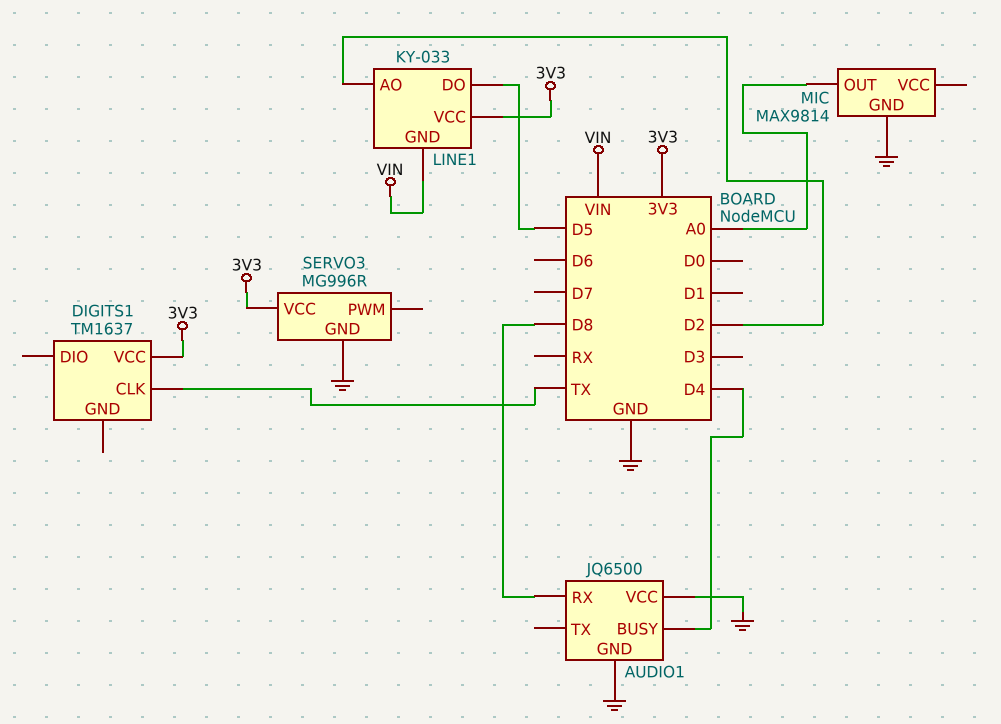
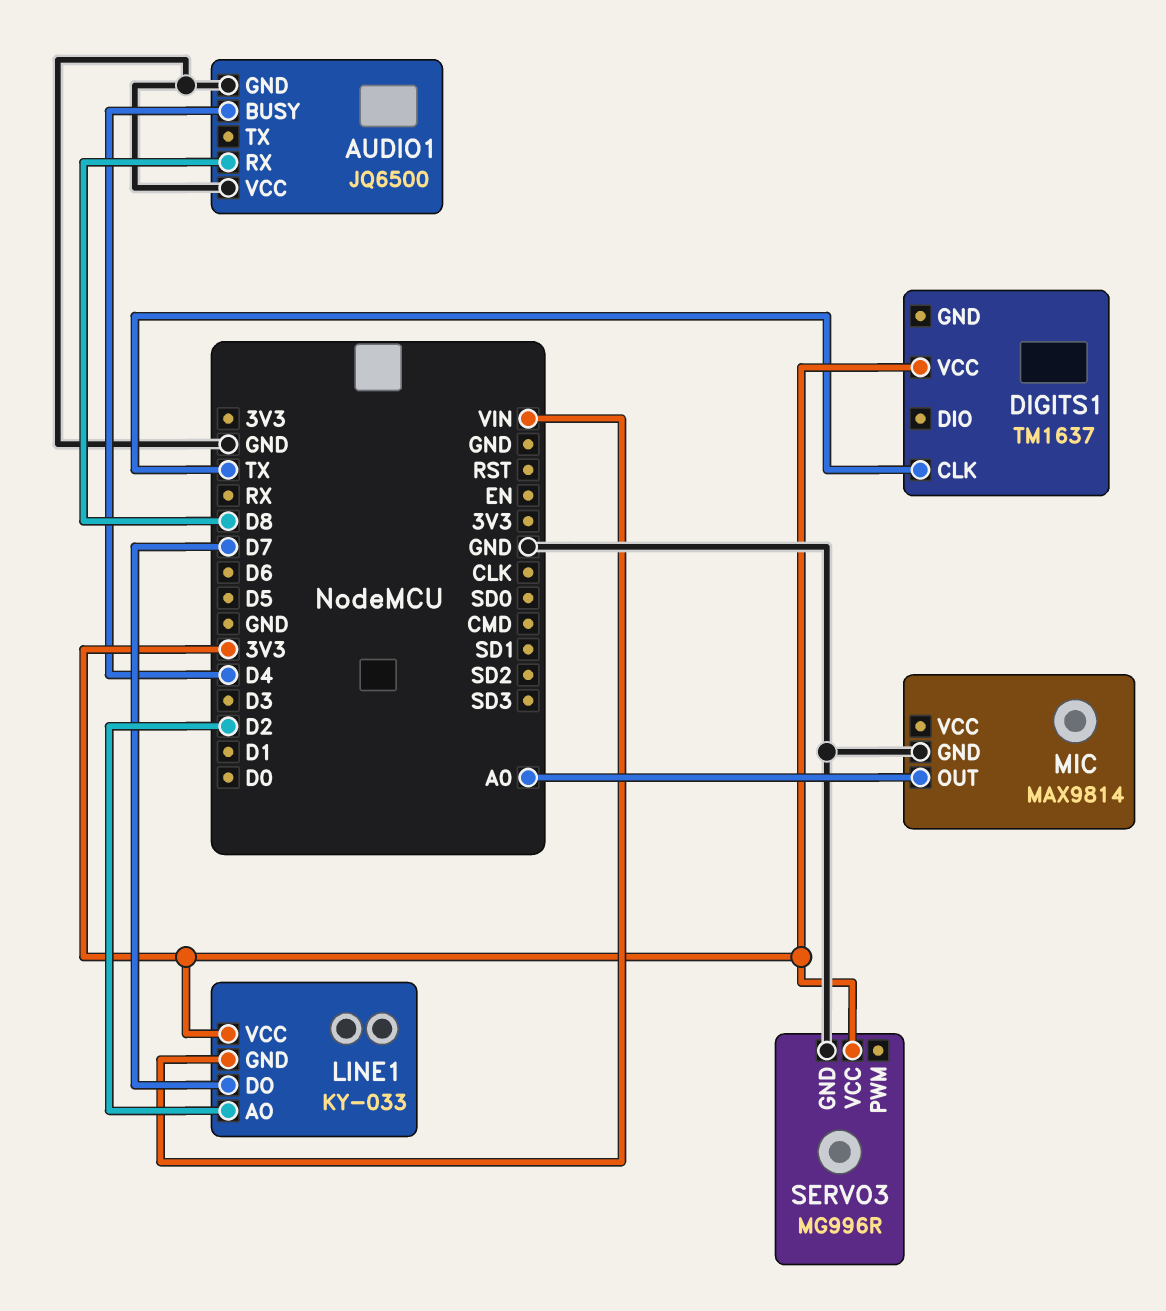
LINE1 pin DO: D5 -> D7

